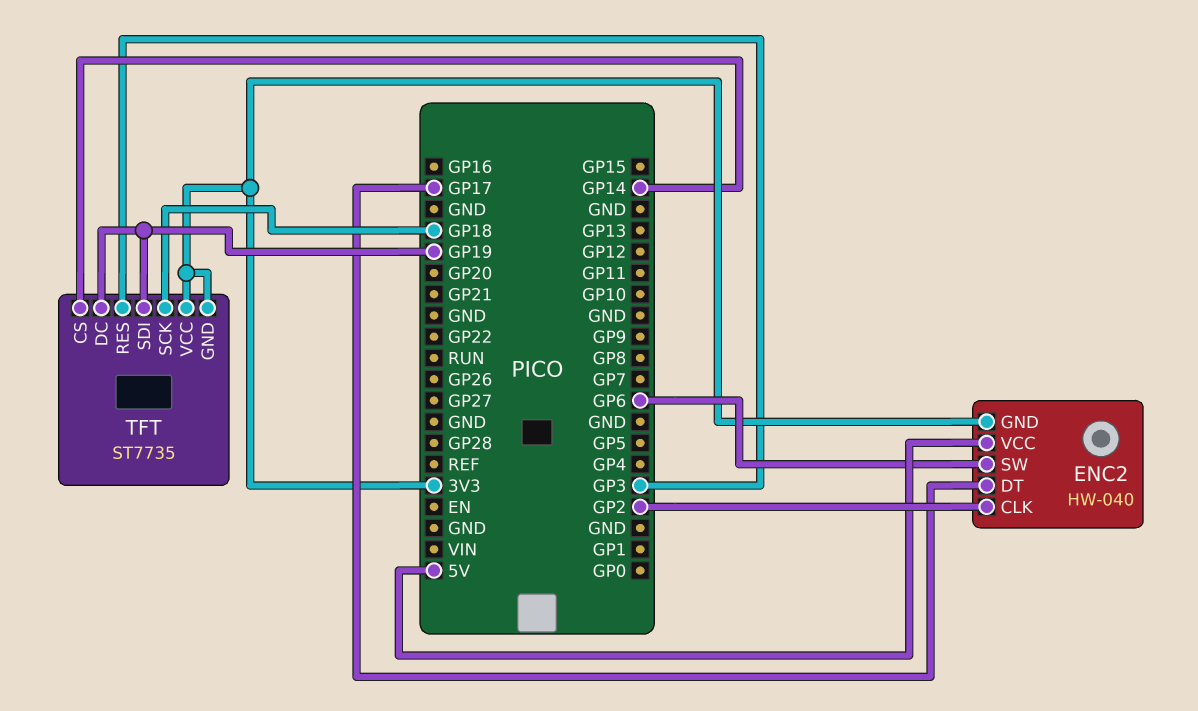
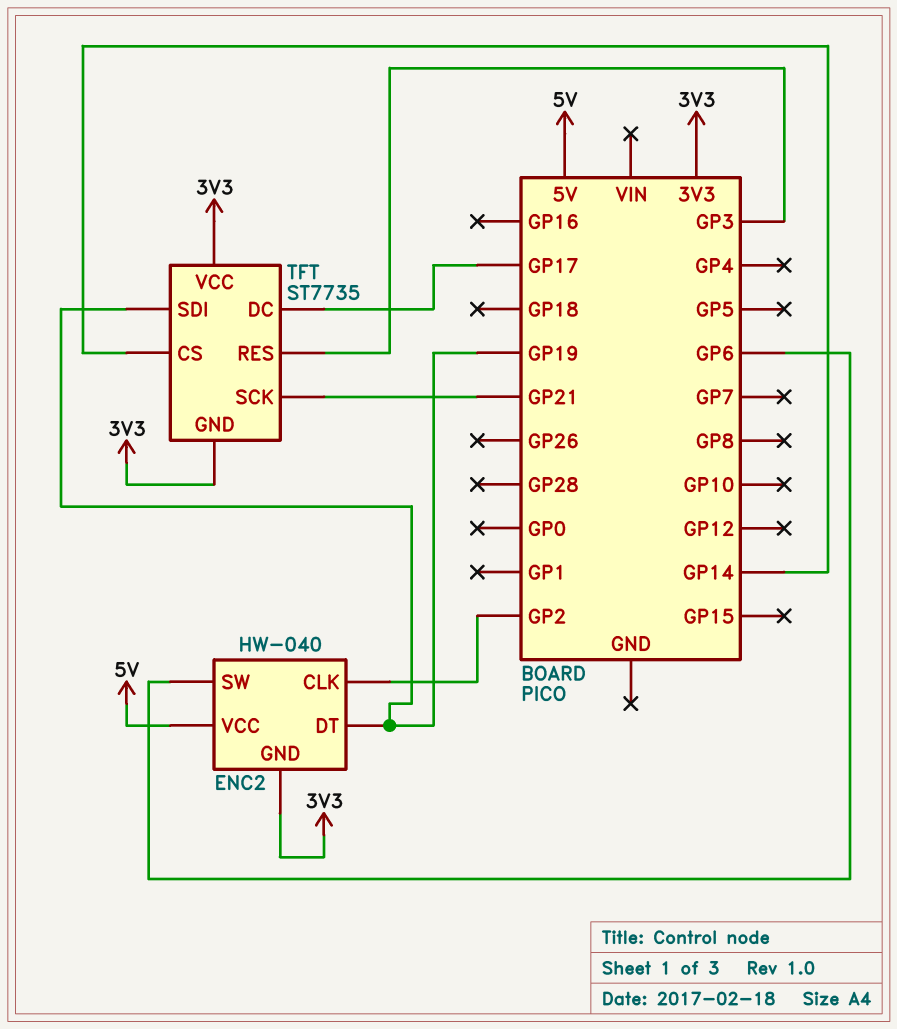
ENC2 pin DT: GP17 -> GP19
TFT pin DC: GP19 -> GP17
TFT pin SCK: GP18 -> GP21

